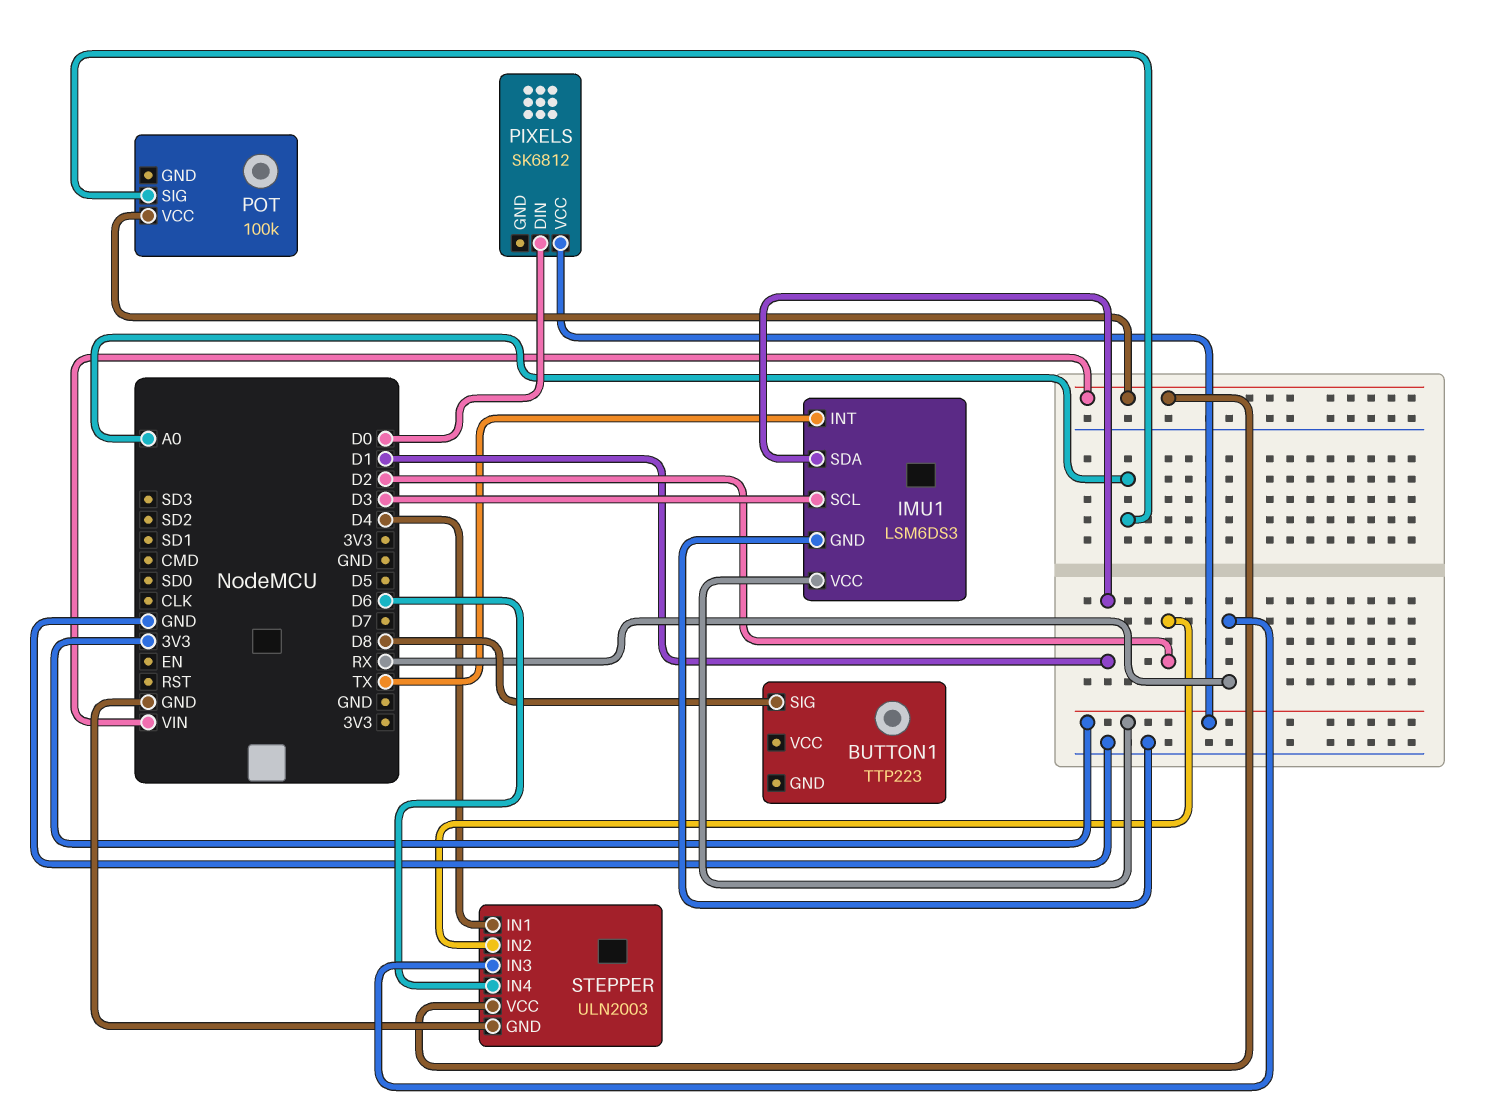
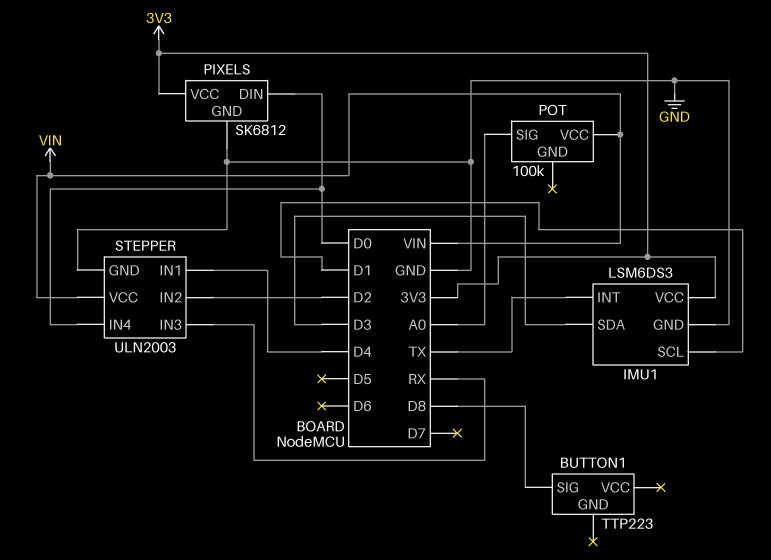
IMU1 pin SCL: D3 -> D1
IMU1 pin SDA: D1 -> D3
PIXELS pin GND: none -> GND
STEPPER pin IN4: D6 -> D0

